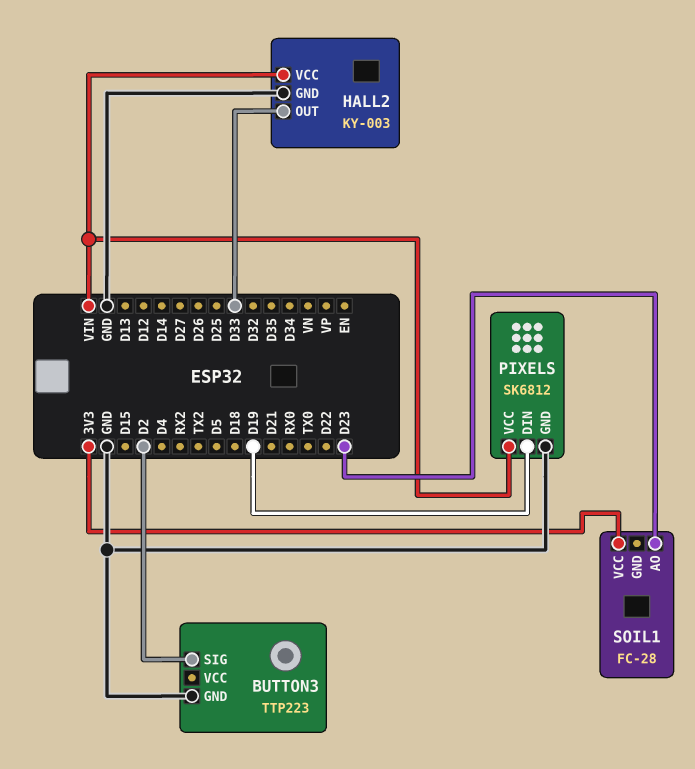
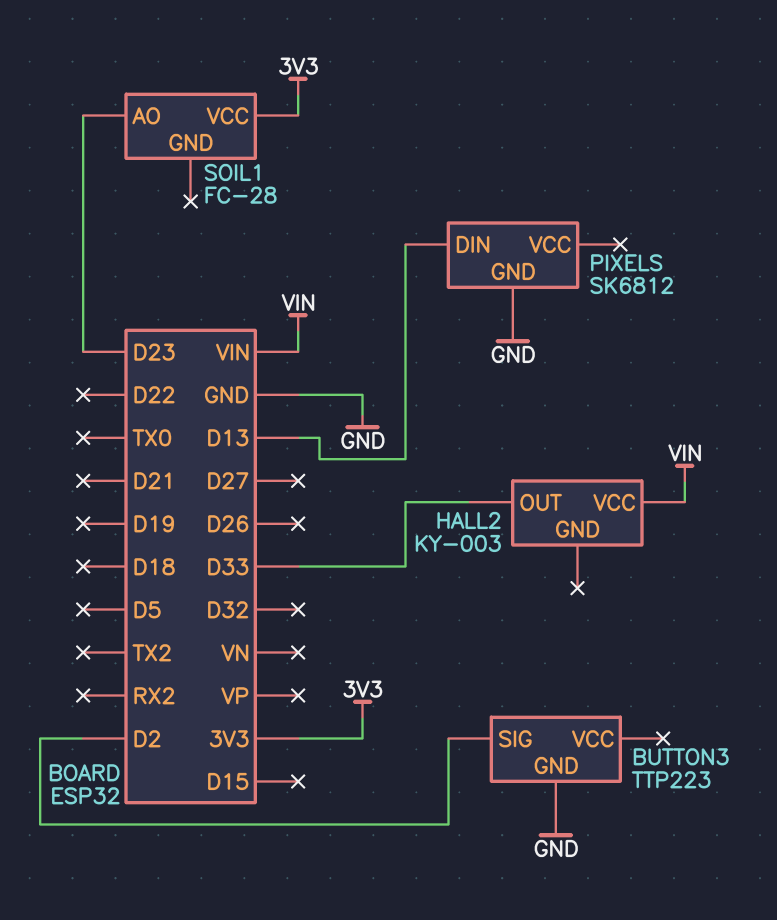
HALL2 pin GND: GND -> none
PIXELS pin DIN: D19 -> D13
PIXELS pin VCC: VIN -> none

